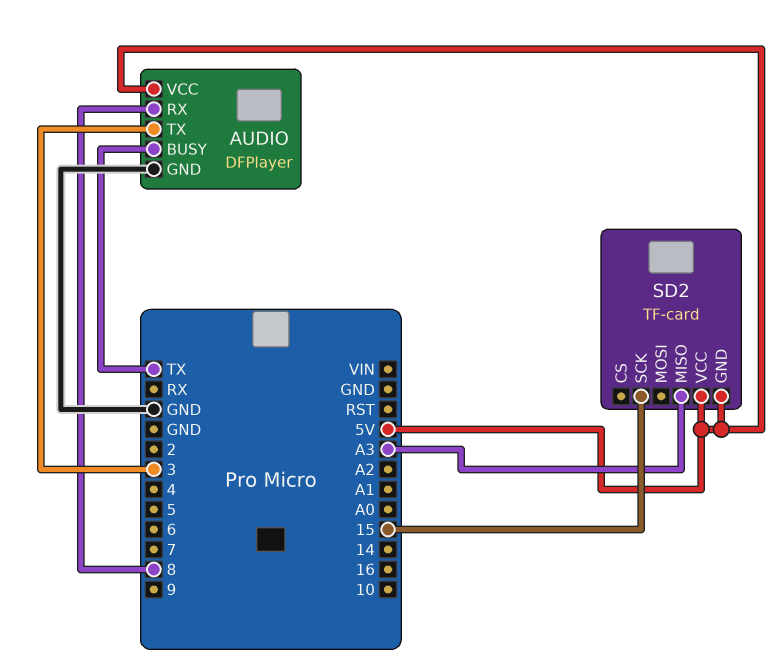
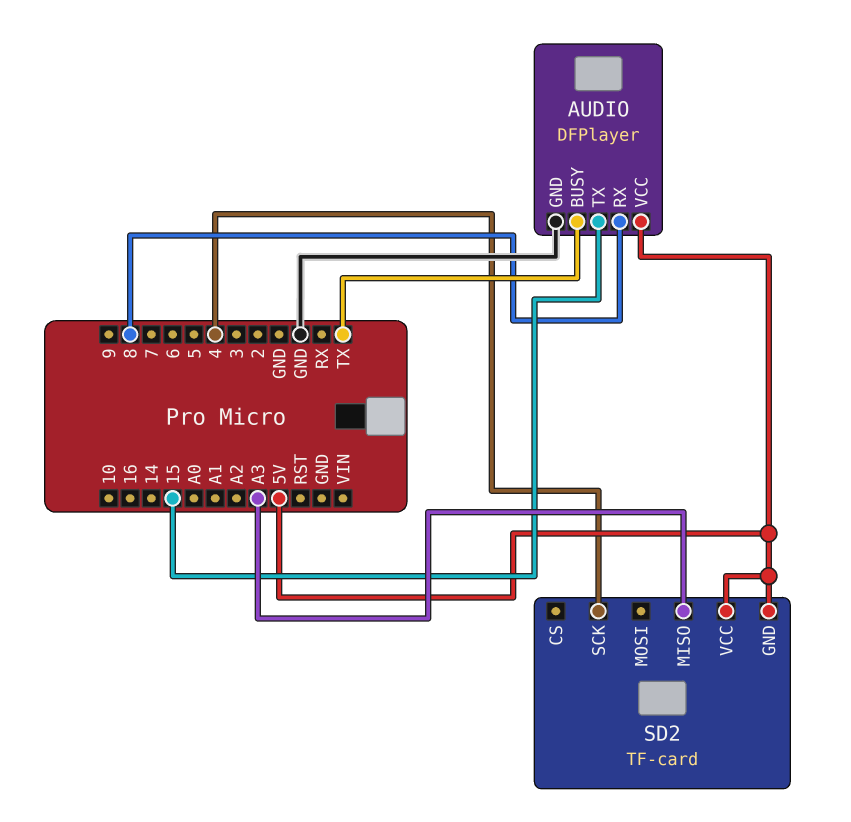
AUDIO pin TX: 3 -> 15
SD2 pin SCK: 15 -> 4

